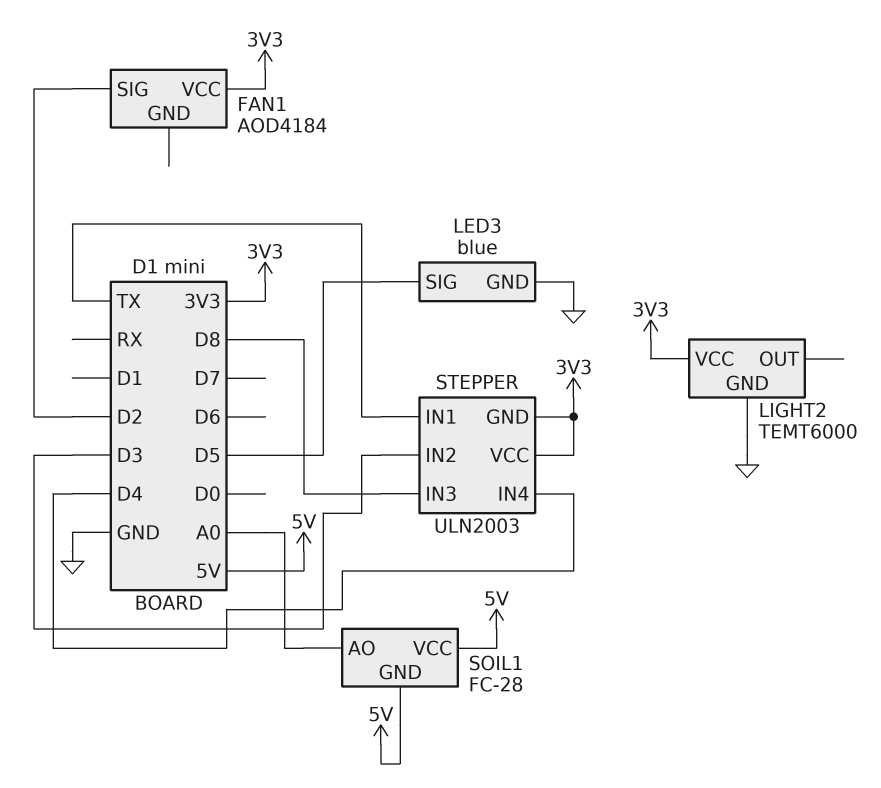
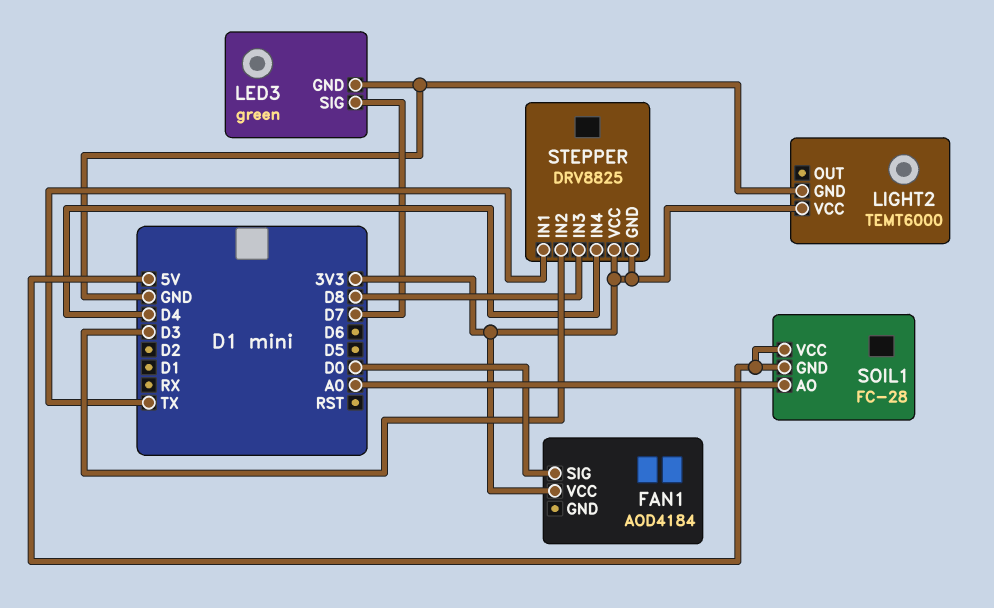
FAN1 pin SIG: D2 -> D0
LED3: blue -> green
LED3 pin SIG: D5 -> D7
STEPPER: ULN2003 -> DRV8825

